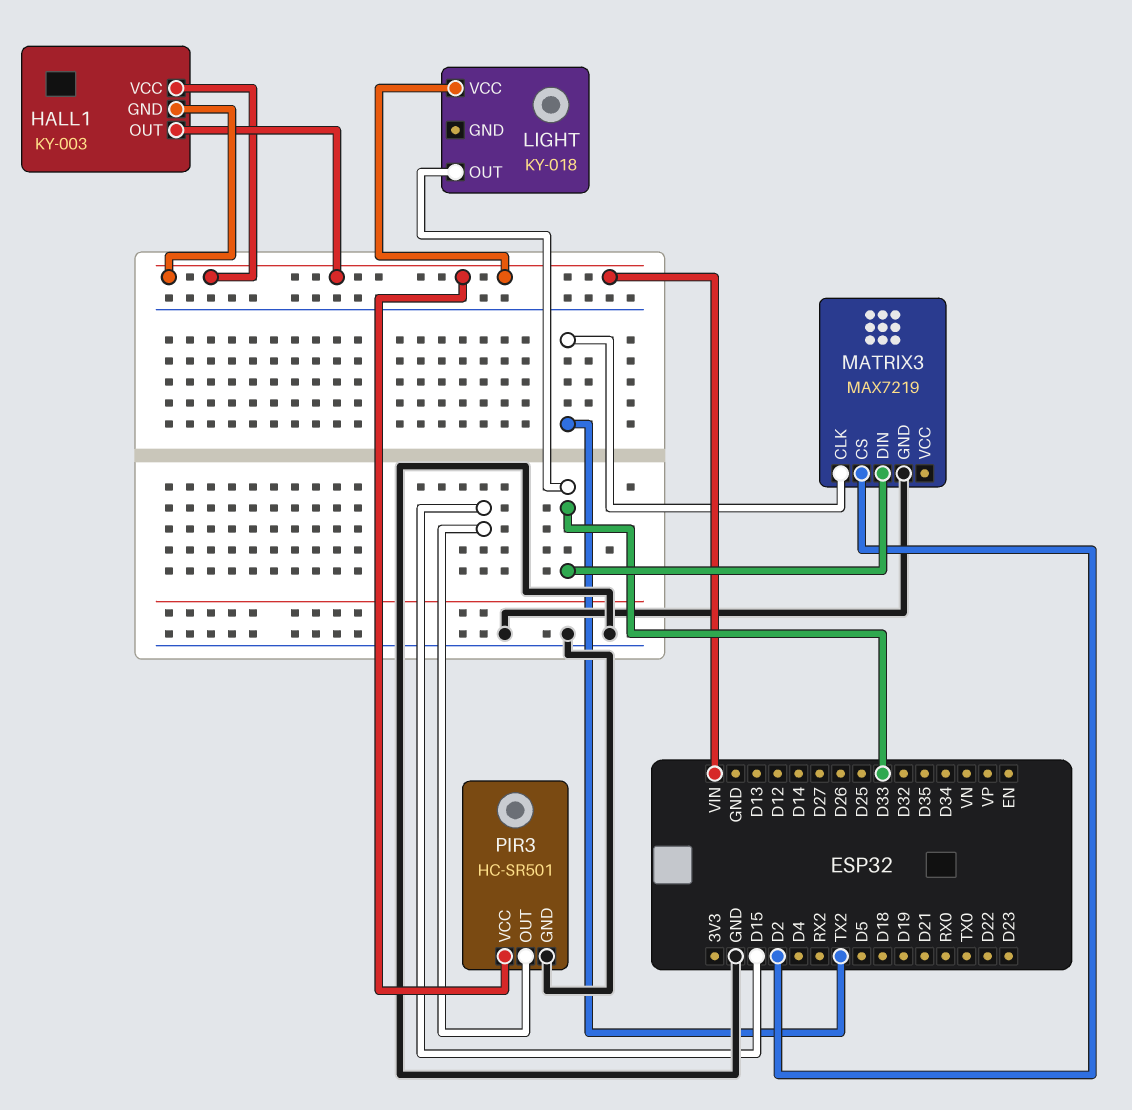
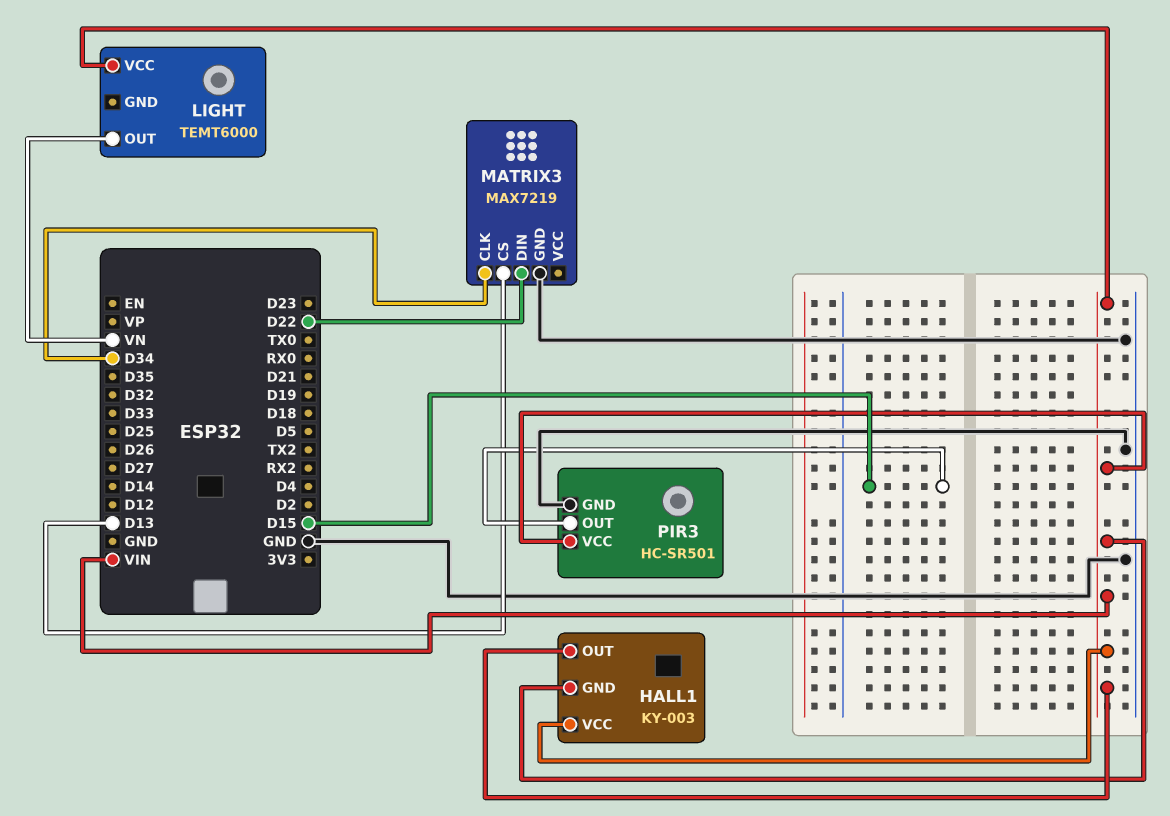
LIGHT: KY-018 -> TEMT6000
LIGHT pin OUT: D33 -> VN
MATRIX3 pin CLK: TX2 -> D34
MATRIX3 pin CS: D2 -> D13
MATRIX3 pin DIN: D33 -> D22

